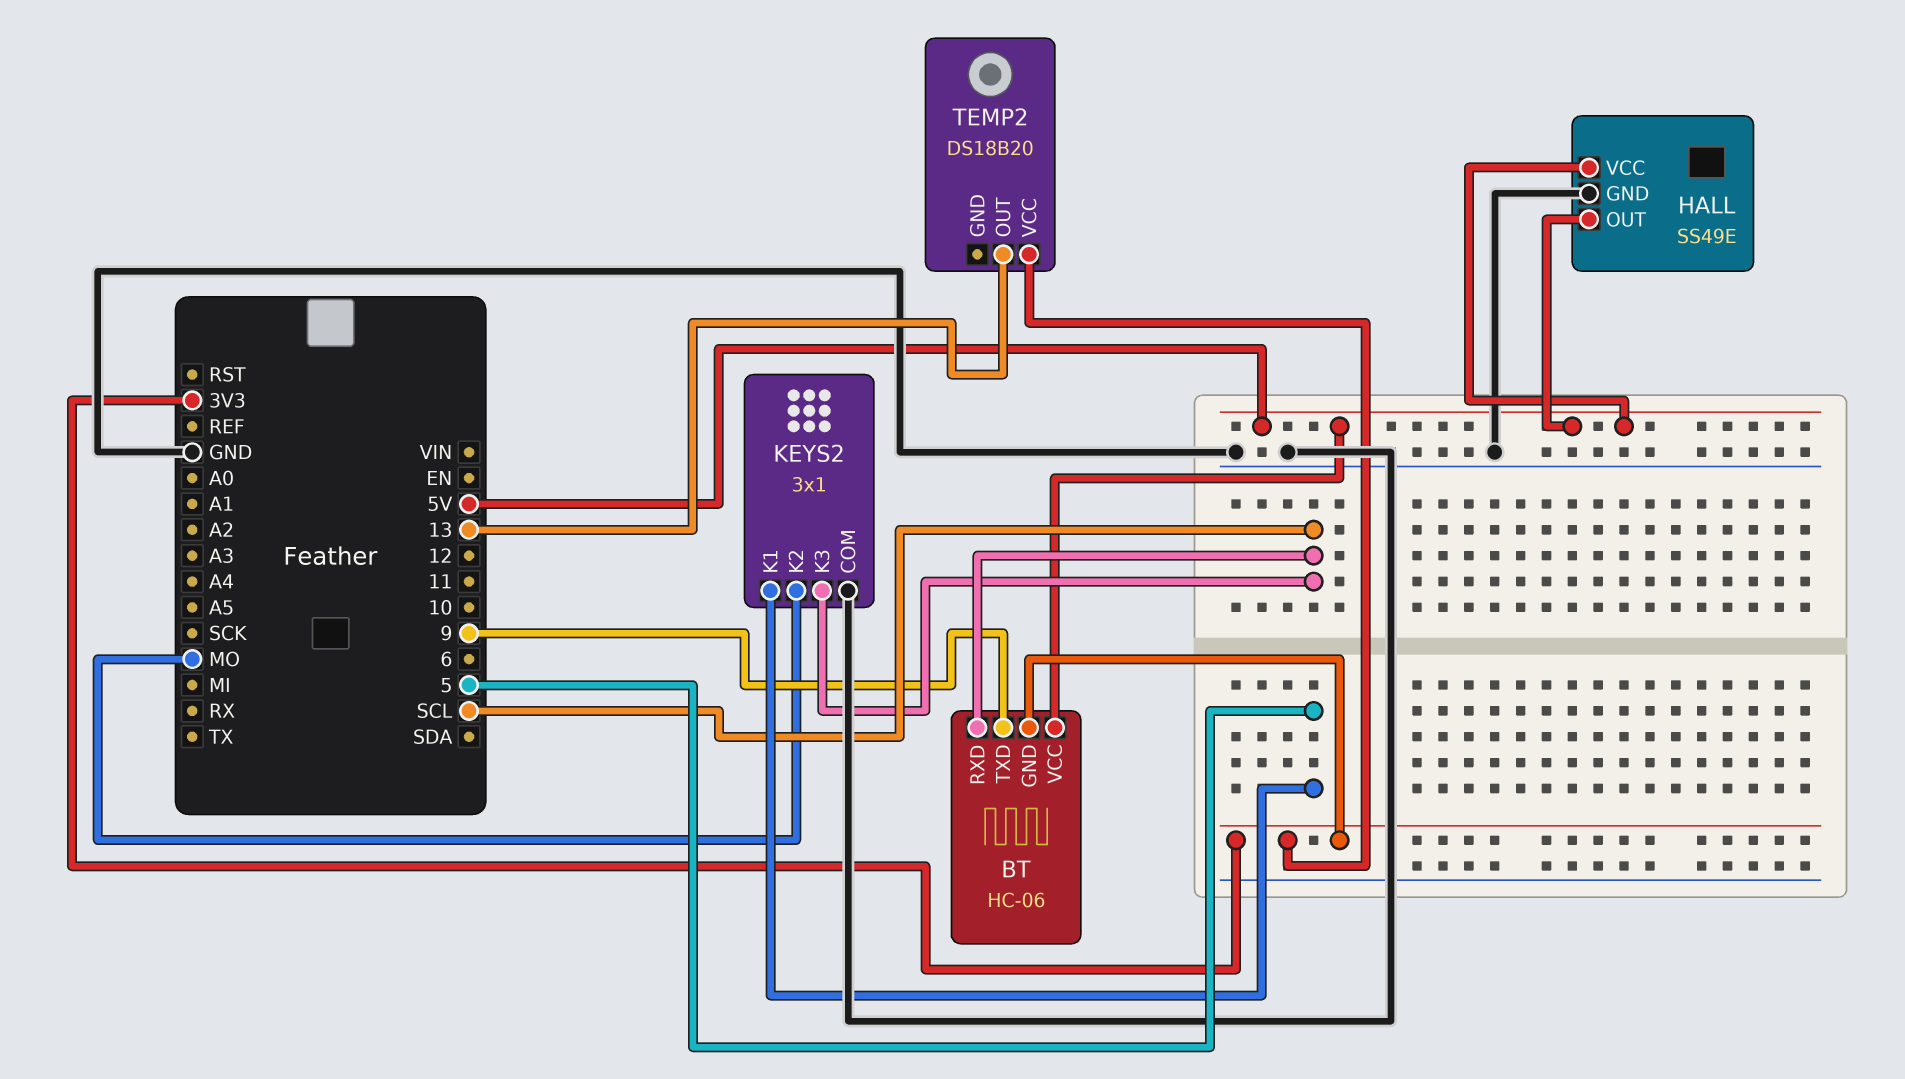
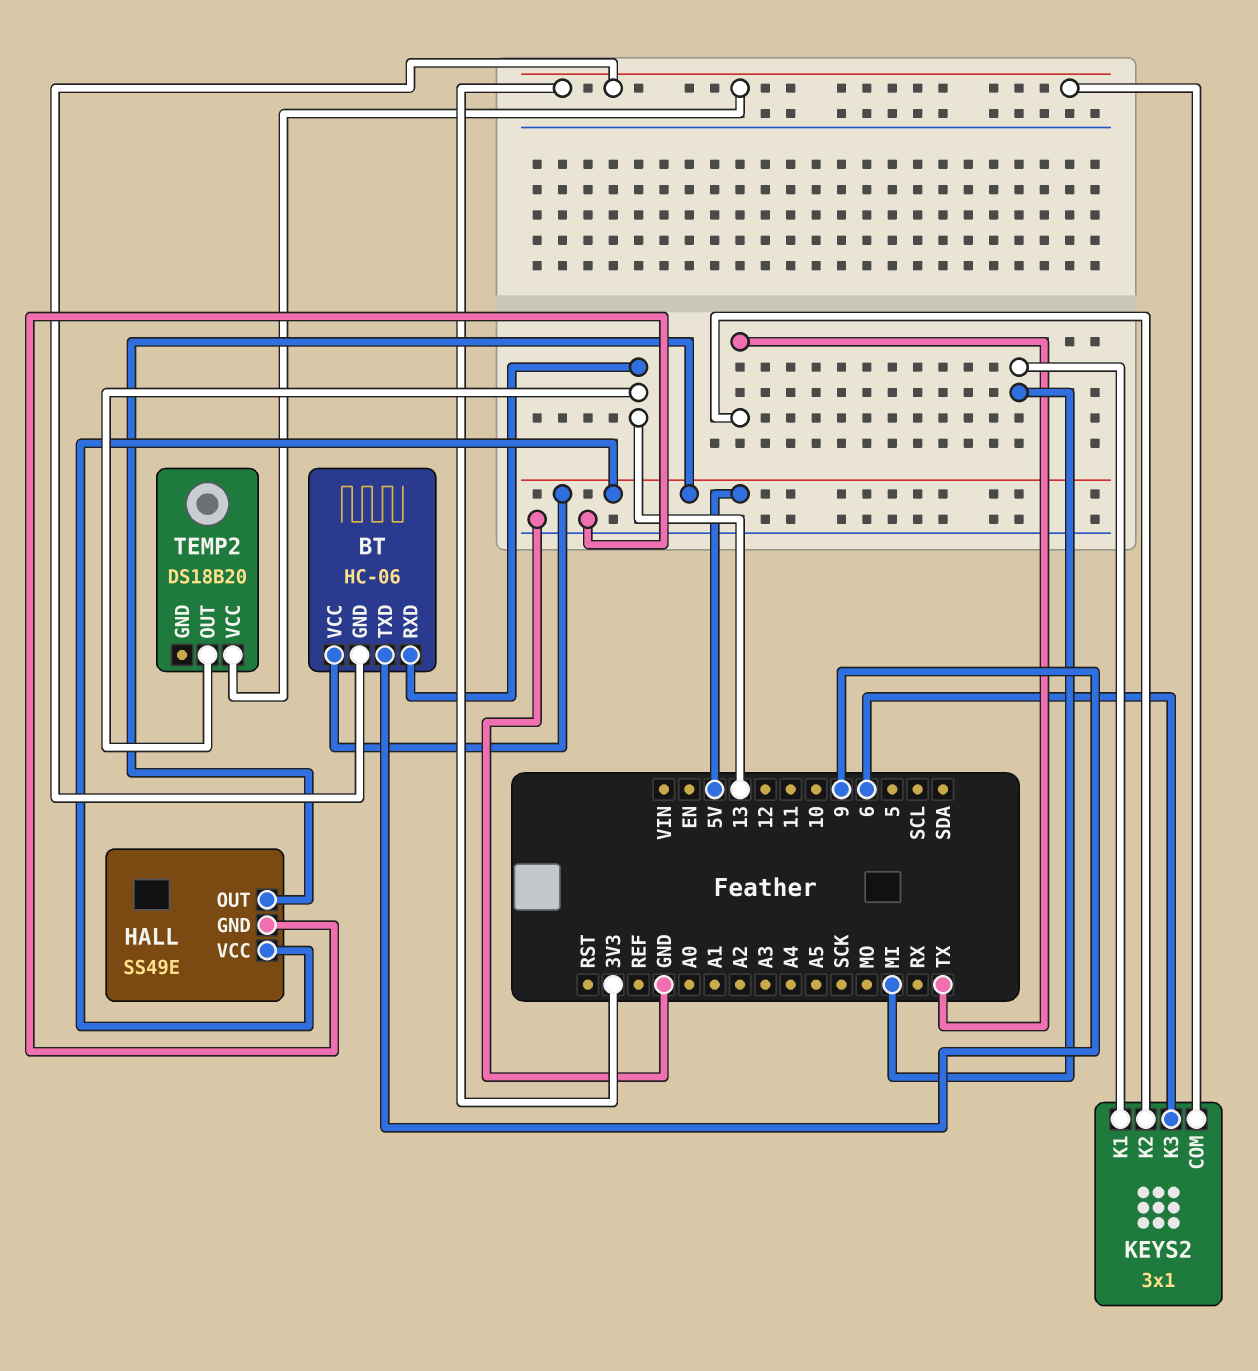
BT pin RXD: SCL -> 13
KEYS2 pin COM: GND -> 3V3
KEYS2 pin K1: 5 -> MI
KEYS2 pin K2: MO -> TX
KEYS2 pin K3: SCL -> 6

